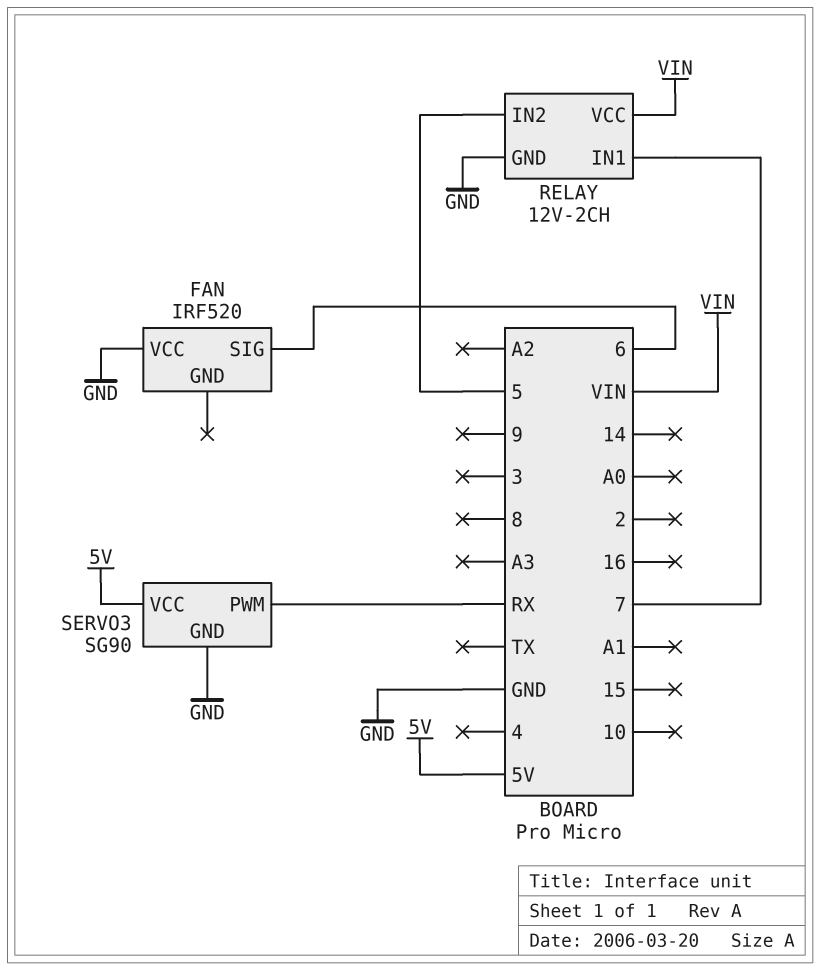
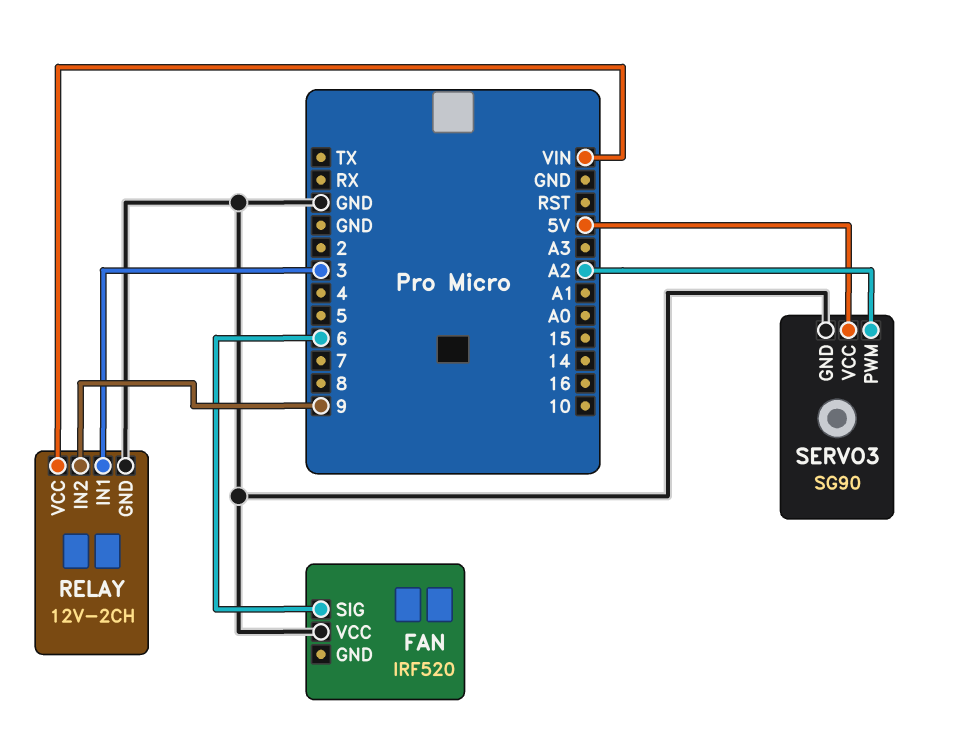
RELAY pin IN1: 7 -> 3
RELAY pin IN2: 5 -> 9
SERVO3 pin PWM: RX -> A2

